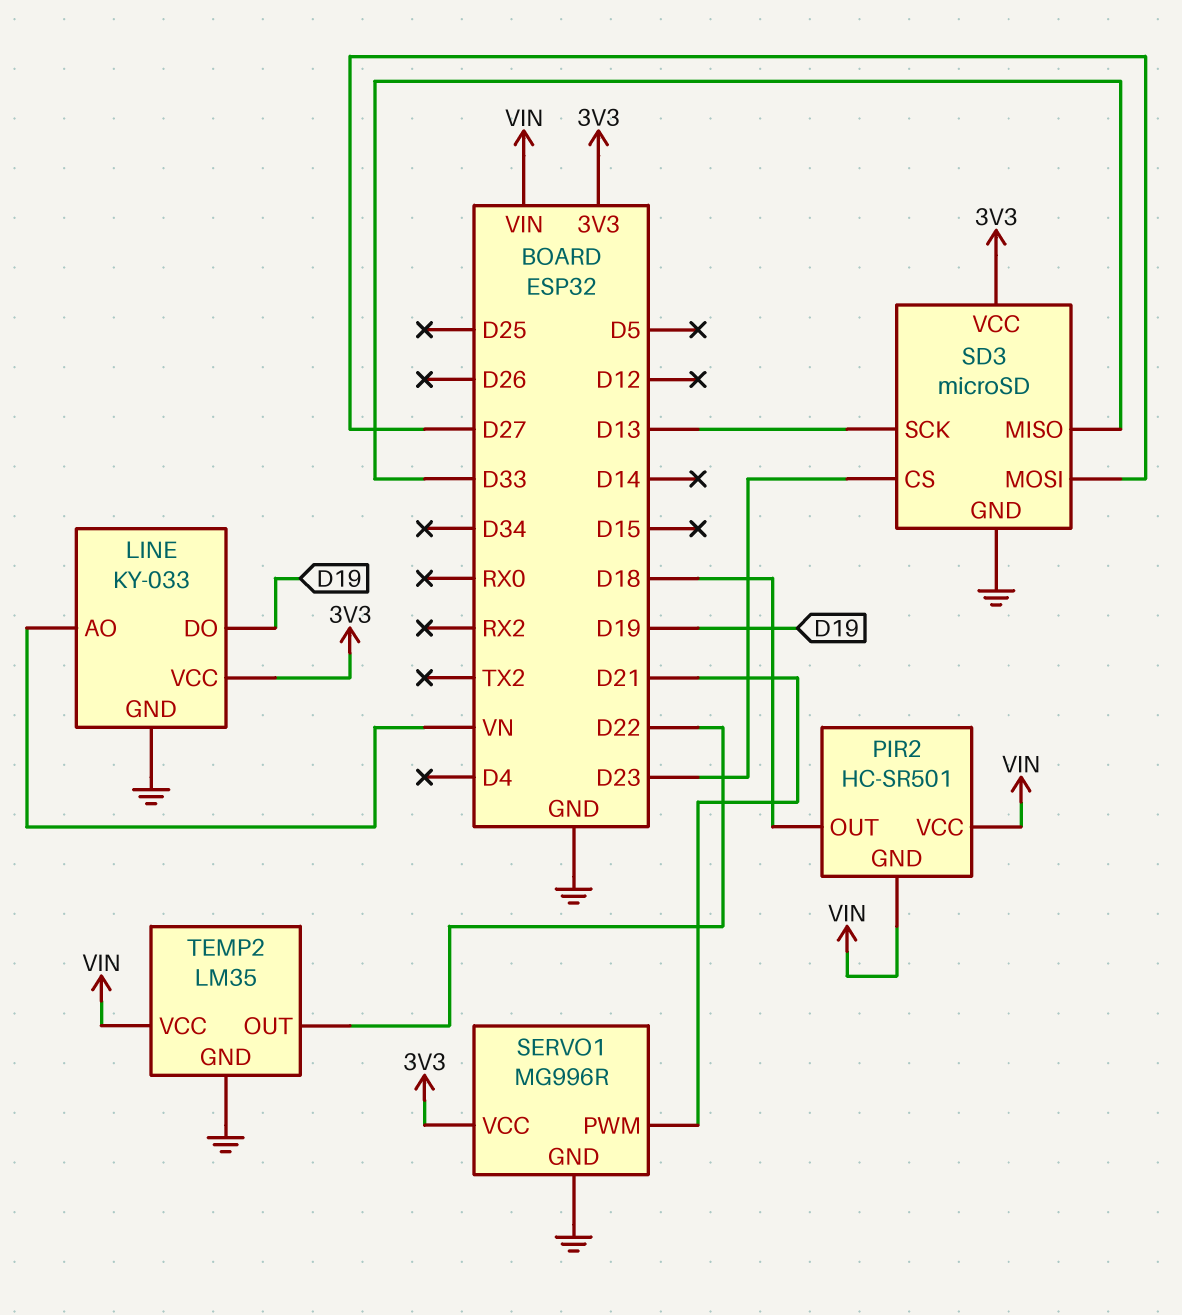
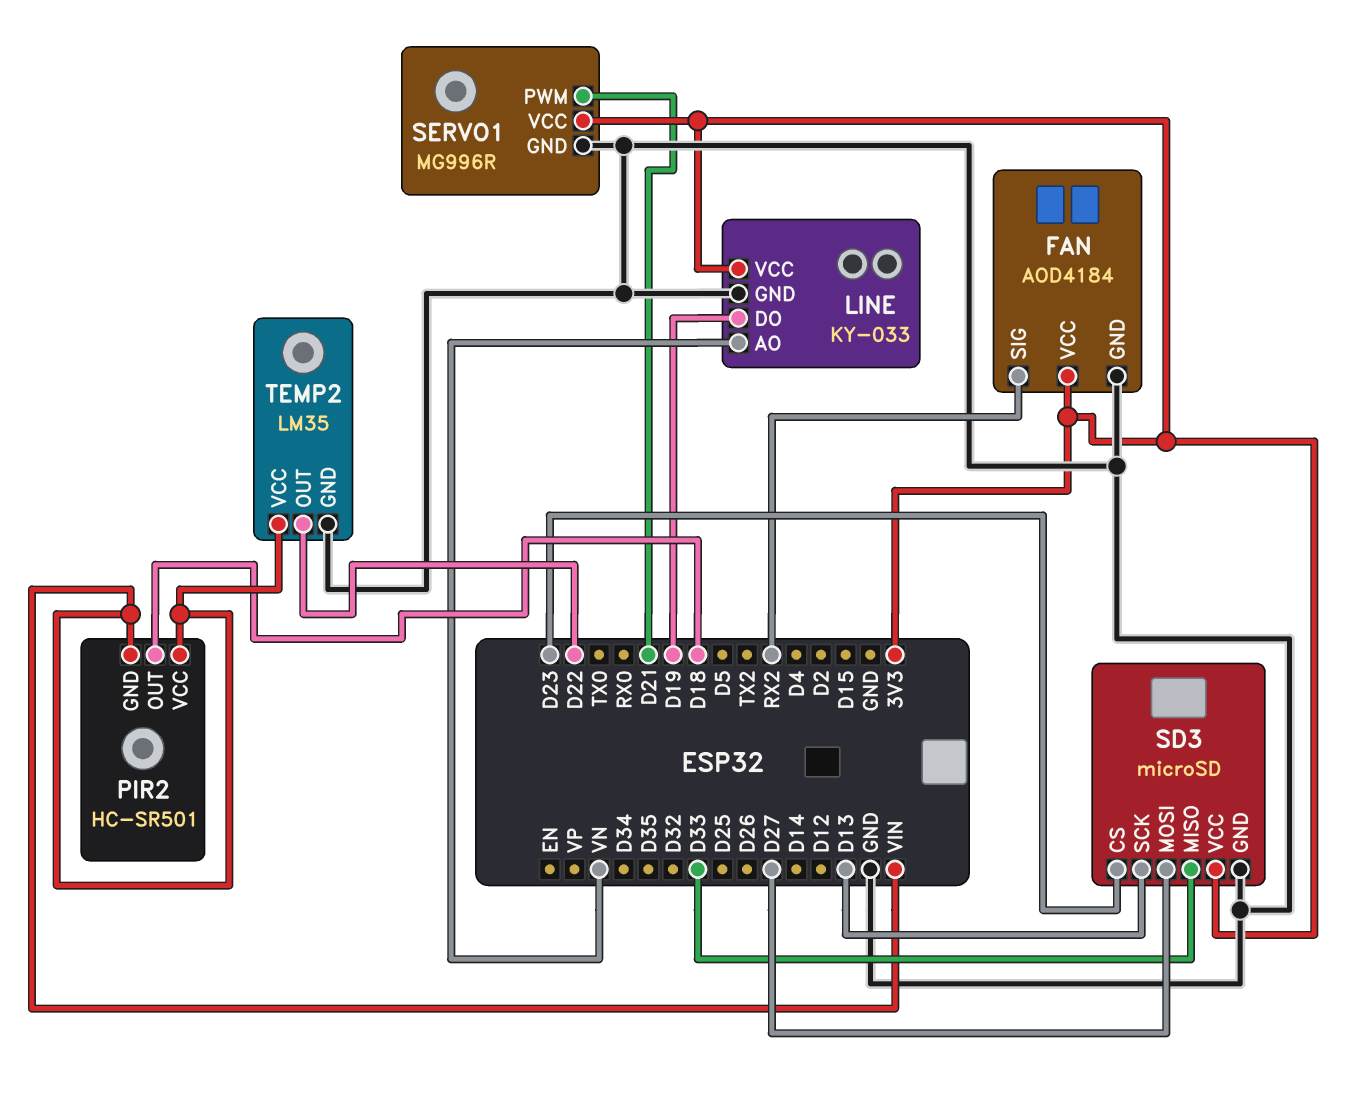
FAN: none -> AOD4184
FAN pin GND: none -> GND
FAN pin SIG: none -> RX2
FAN pin VCC: none -> 3V3

